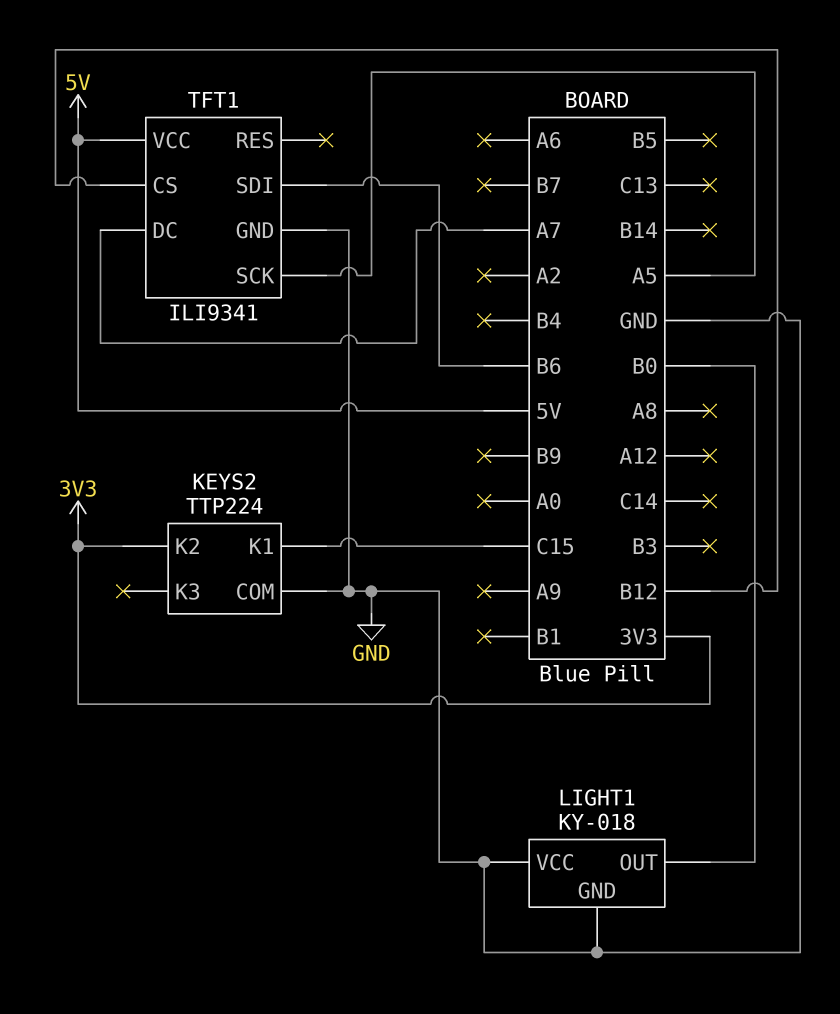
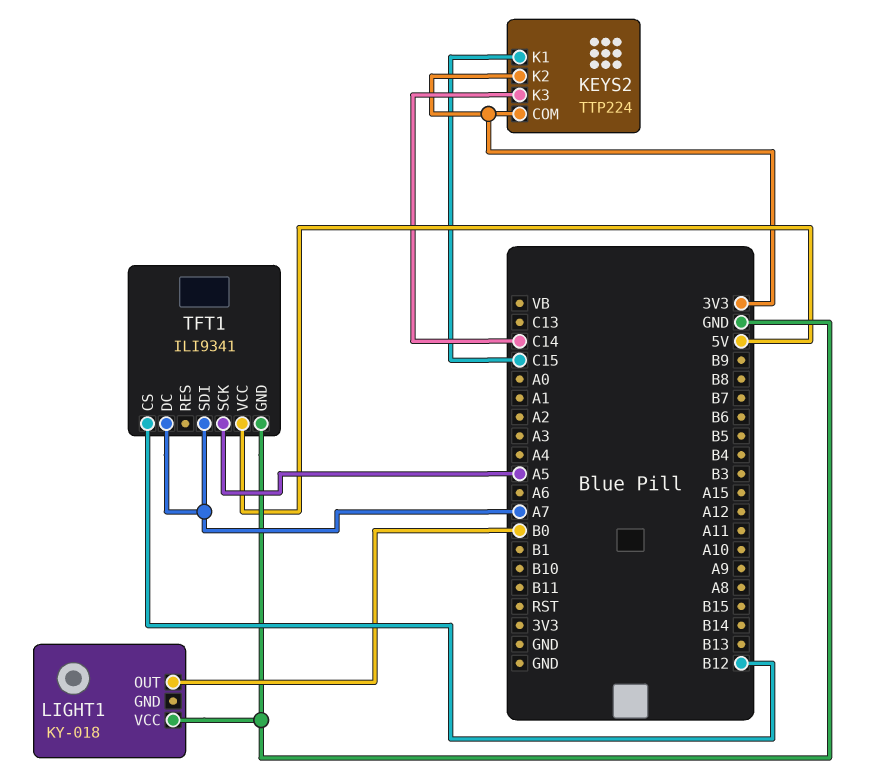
KEYS2 pin COM: GND -> 3V3
KEYS2 pin K3: none -> C14
LIGHT1 pin GND: GND -> none
TFT1 pin SDI: B6 -> A7

